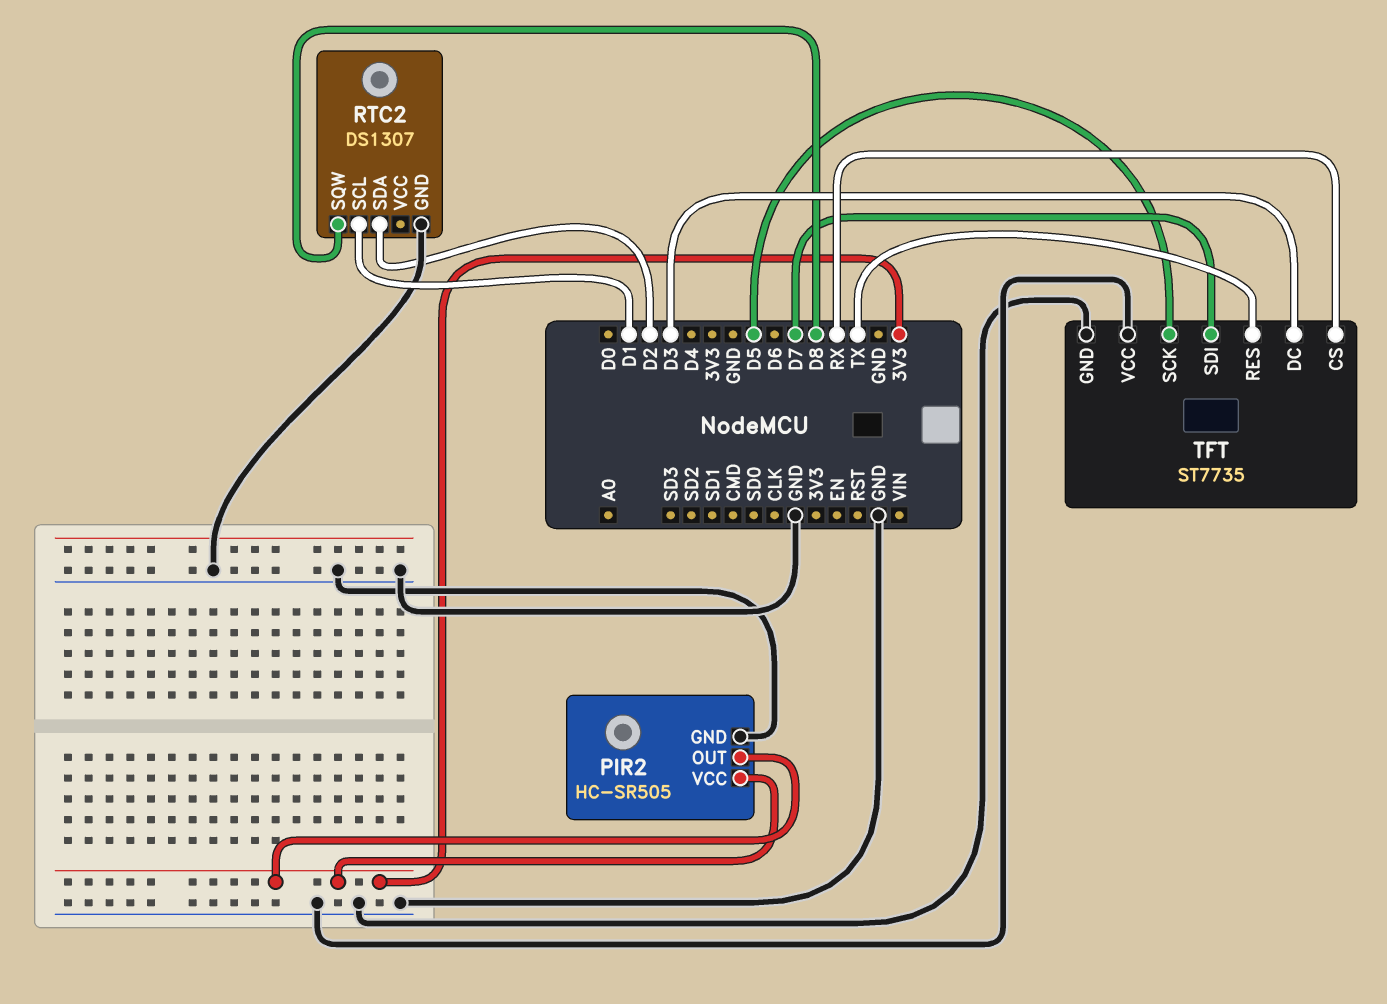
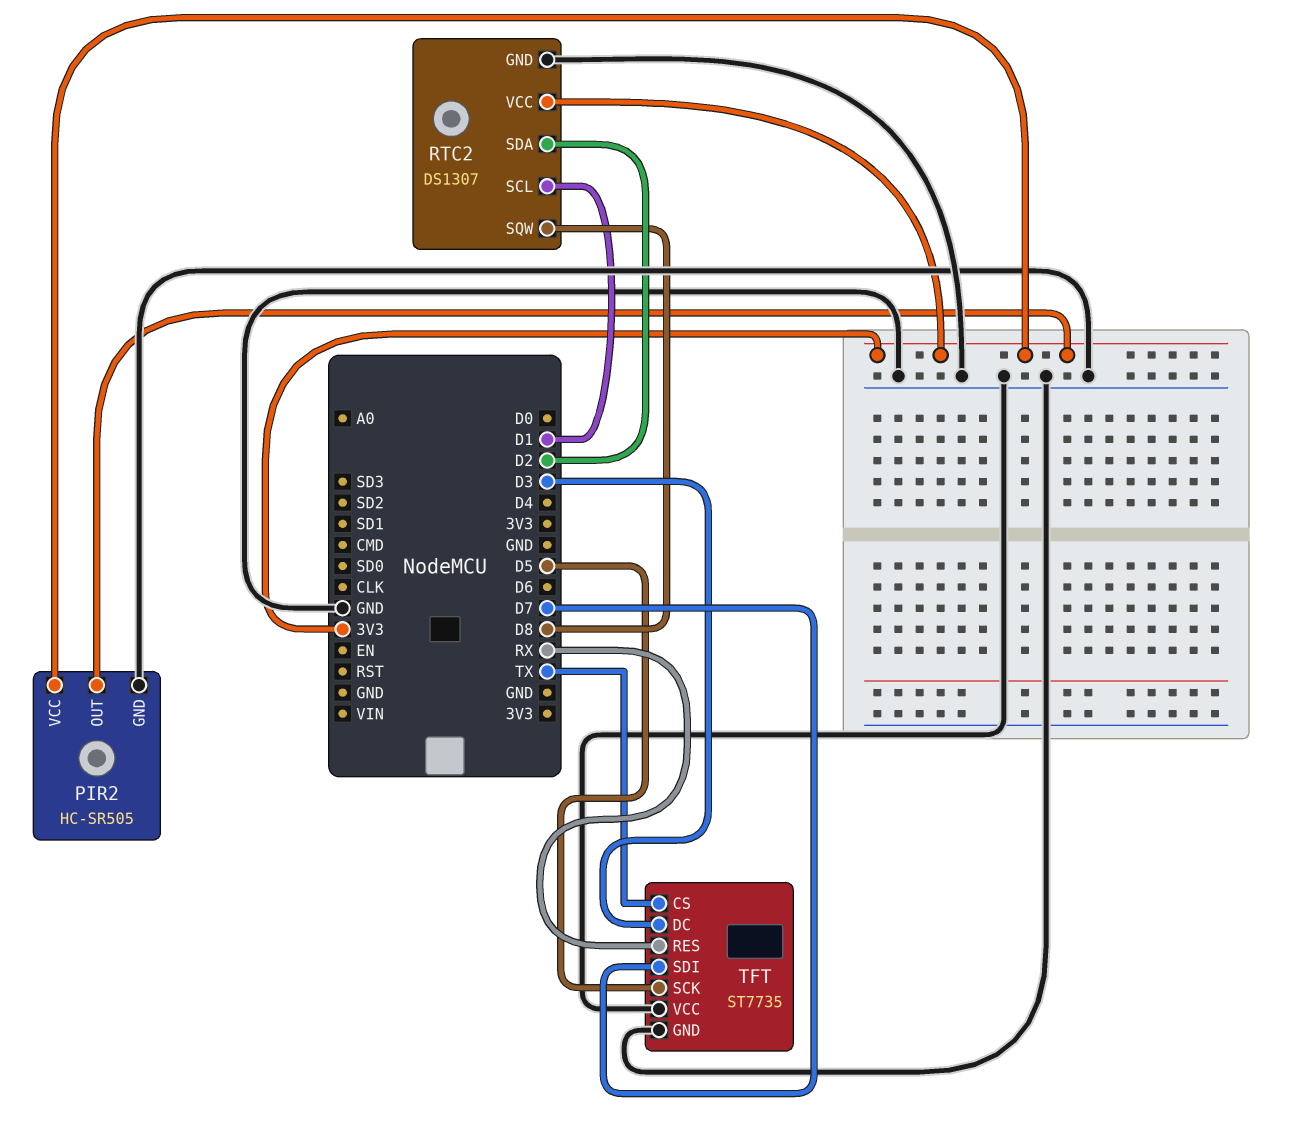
RTC2 pin VCC: none -> 3V3
TFT pin CS: RX -> TX
TFT pin RES: TX -> RX

